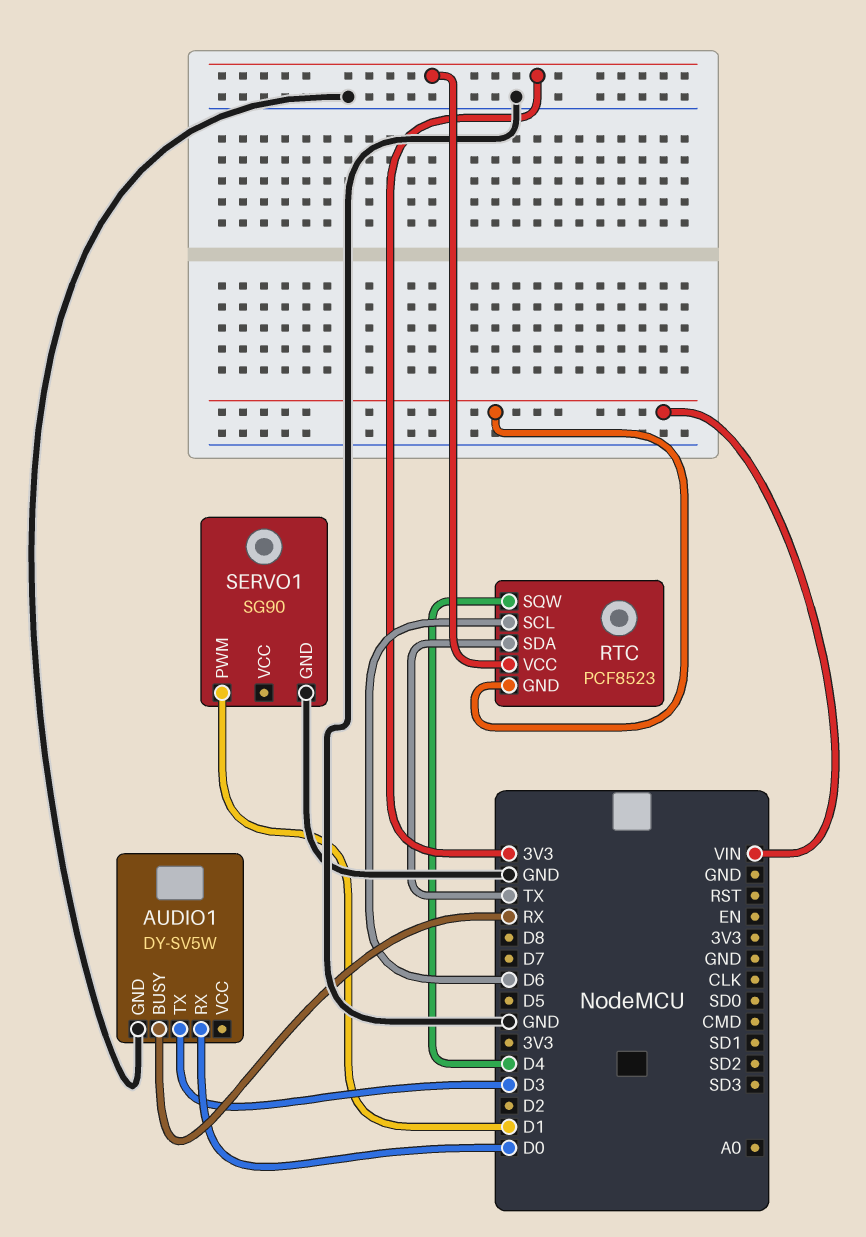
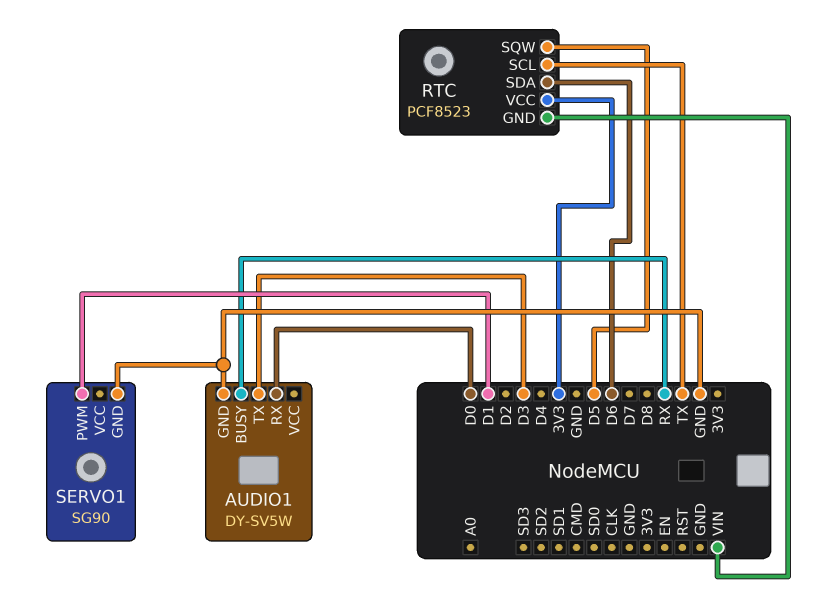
RTC pin SCL: D6 -> TX
RTC pin SDA: TX -> D6
RTC pin SQW: D4 -> D5

